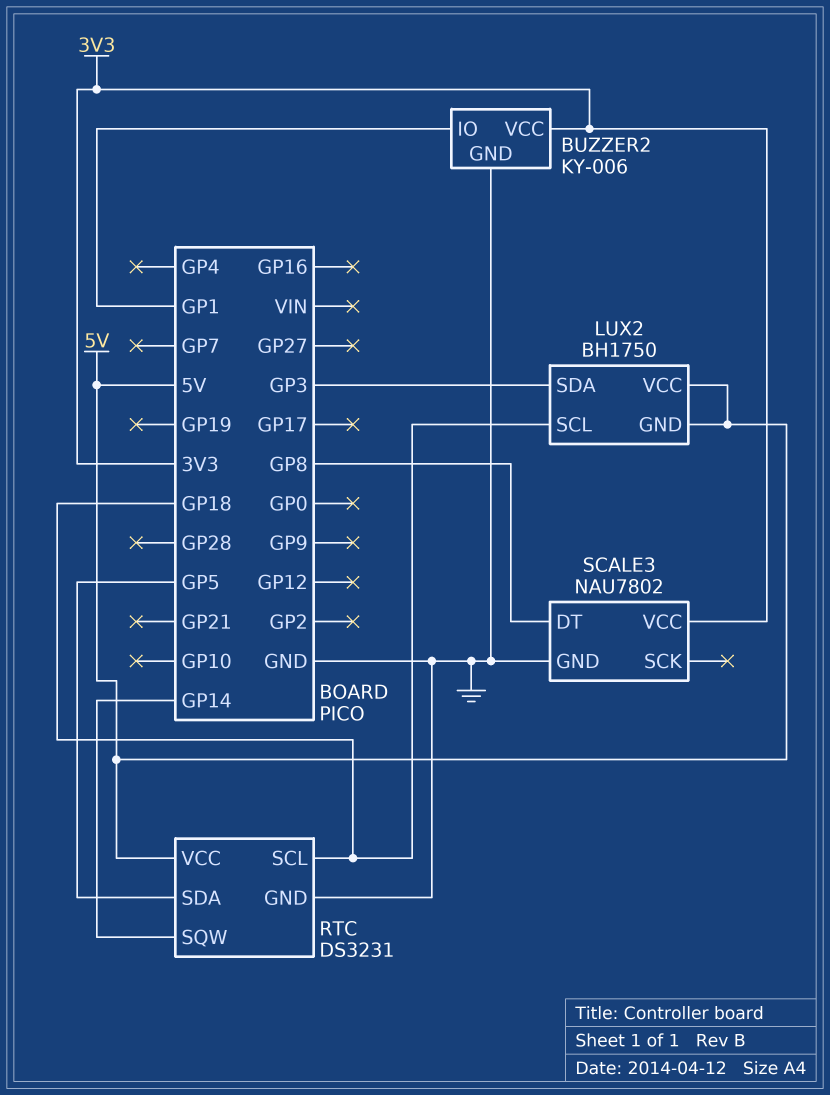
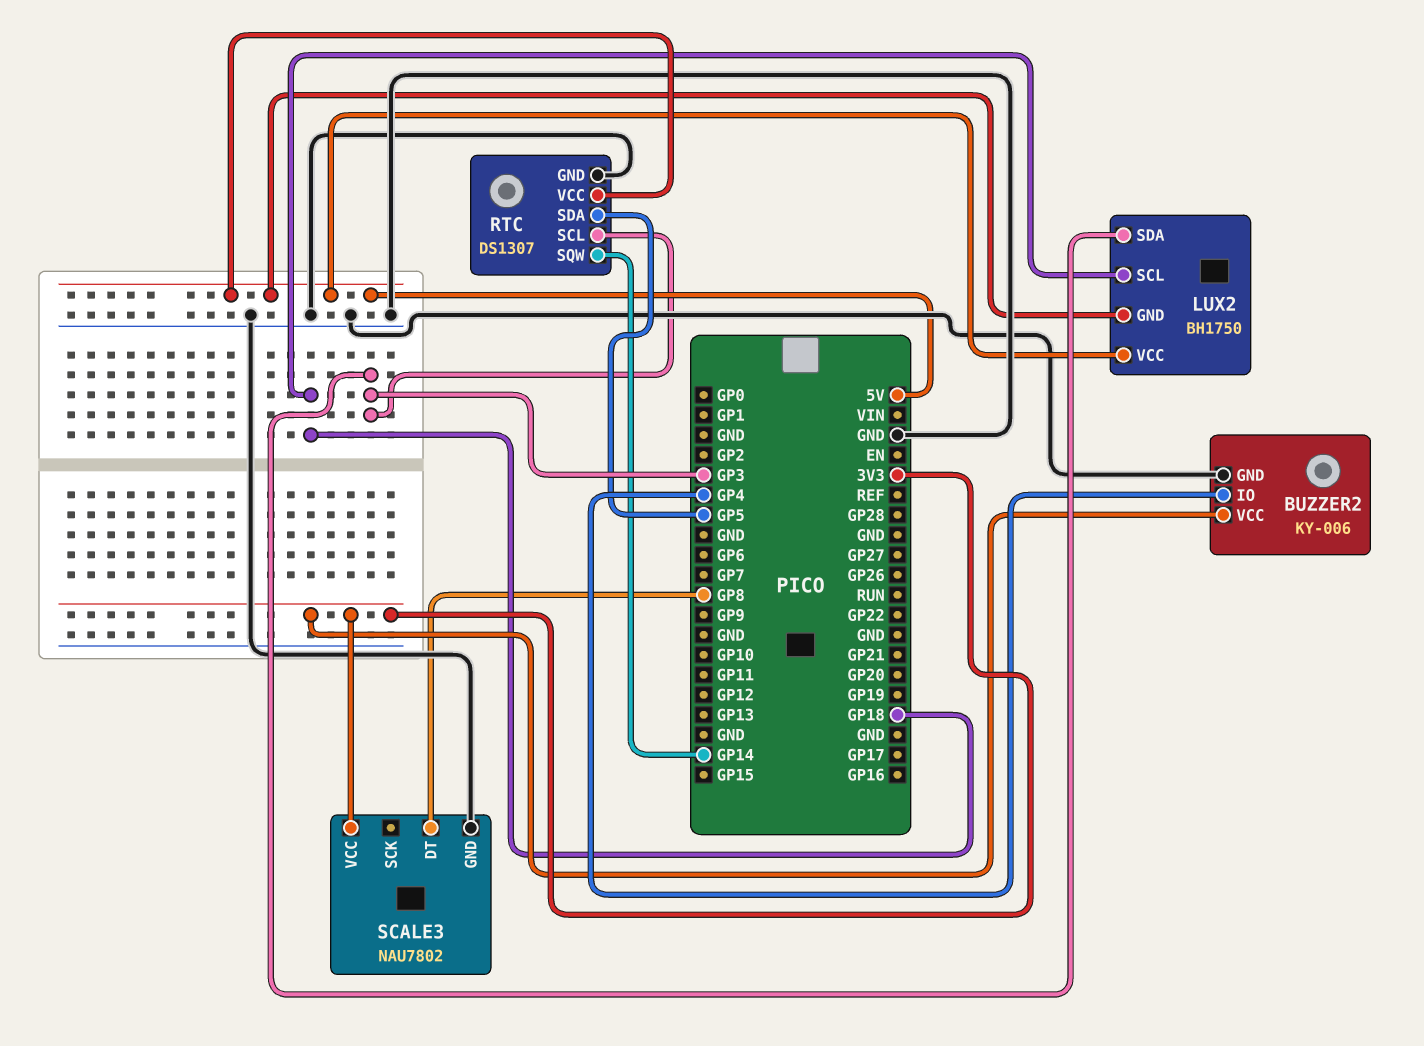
BUZZER2 pin IO: GP1 -> GP4
RTC: DS3231 -> DS1307
RTC pin SCL: GP18 -> GP3

